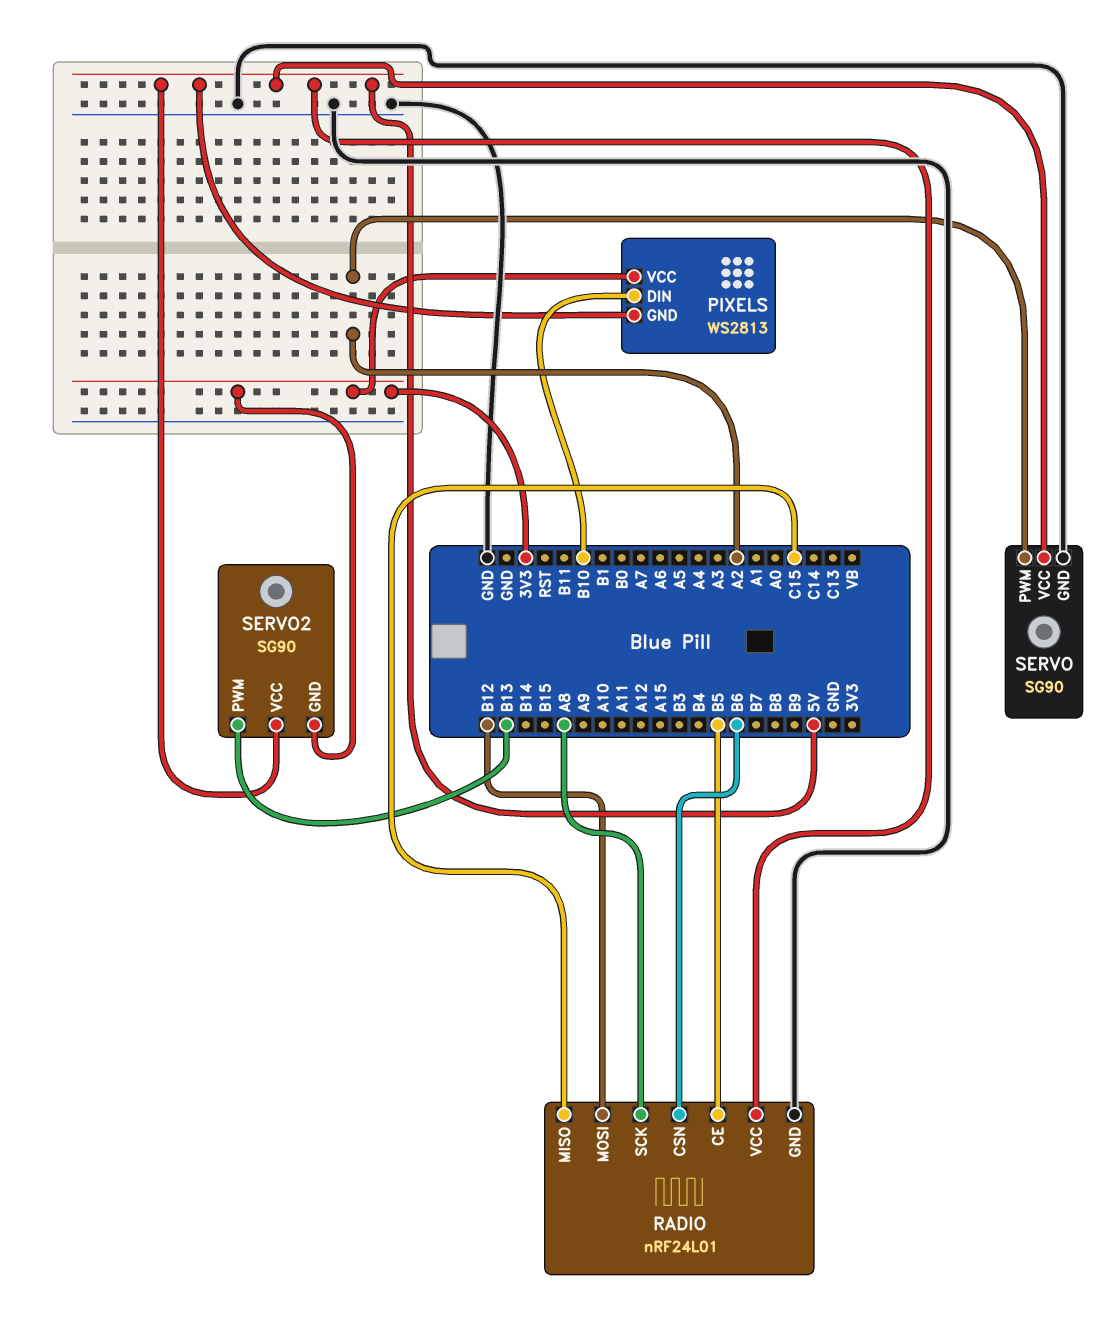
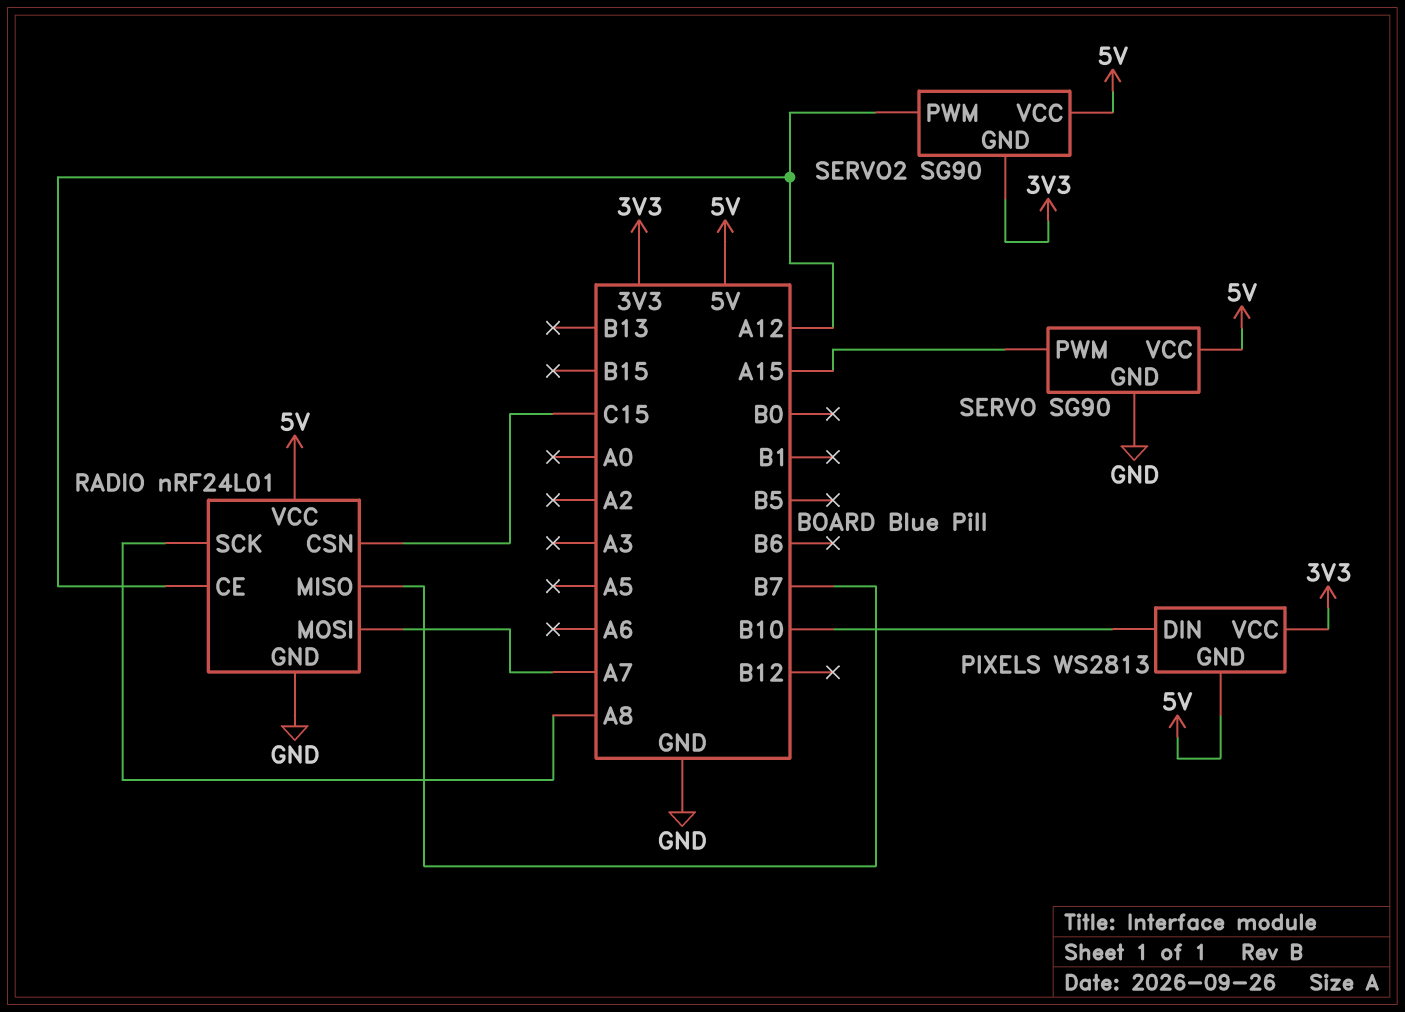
RADIO pin CE: B5 -> A12
RADIO pin CSN: B6 -> C15
RADIO pin MISO: C15 -> B7
RADIO pin MOSI: B12 -> A7
SERVO pin PWM: A2 -> A15
SERVO2 pin PWM: B13 -> A12

